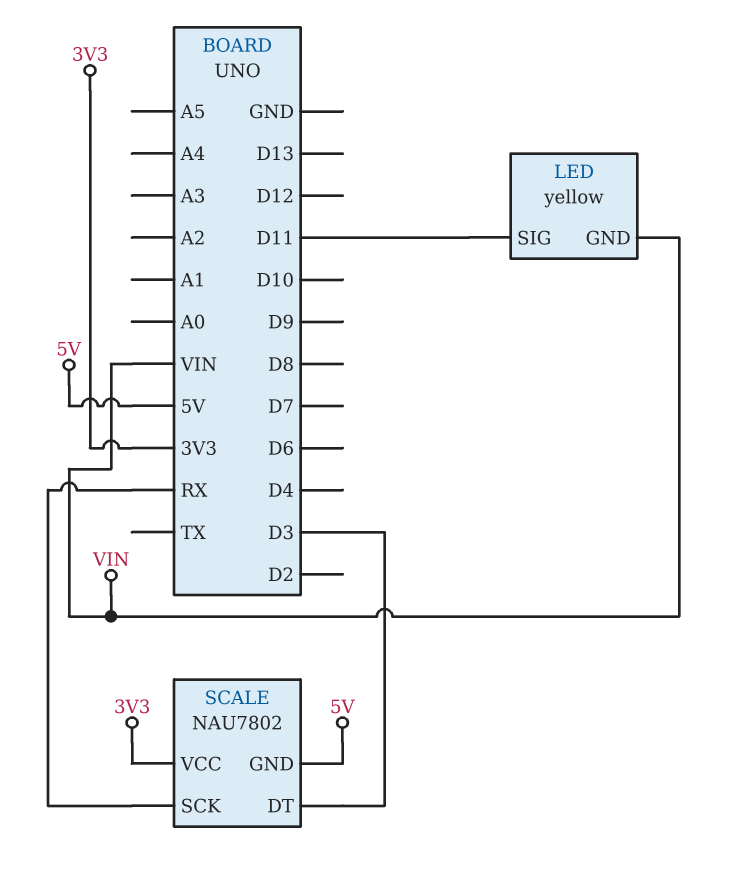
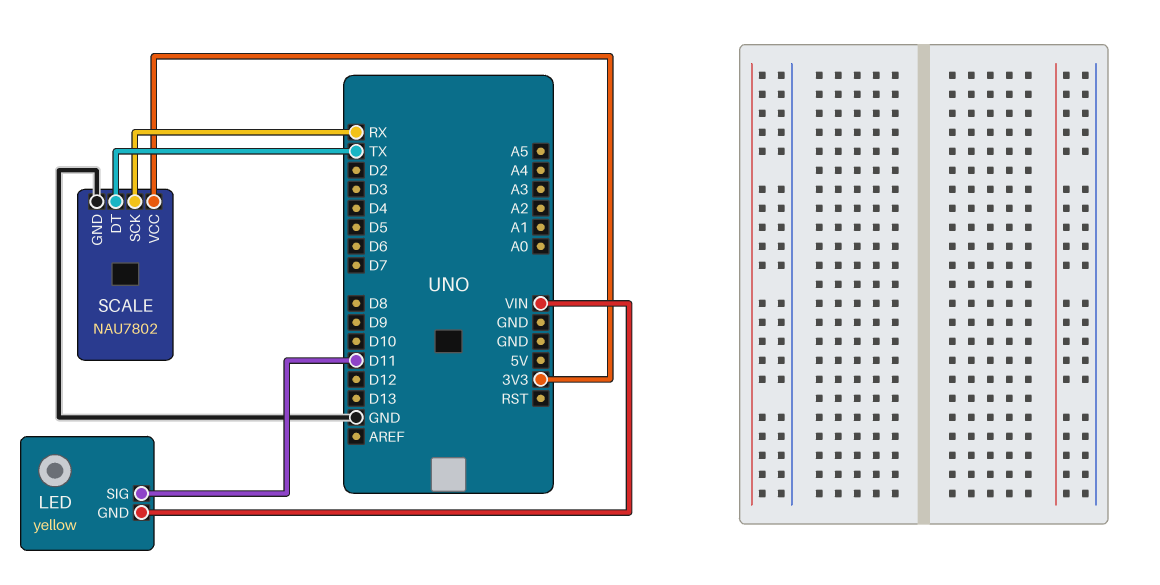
SCALE pin DT: D3 -> TX
SCALE pin GND: 5V -> GND

